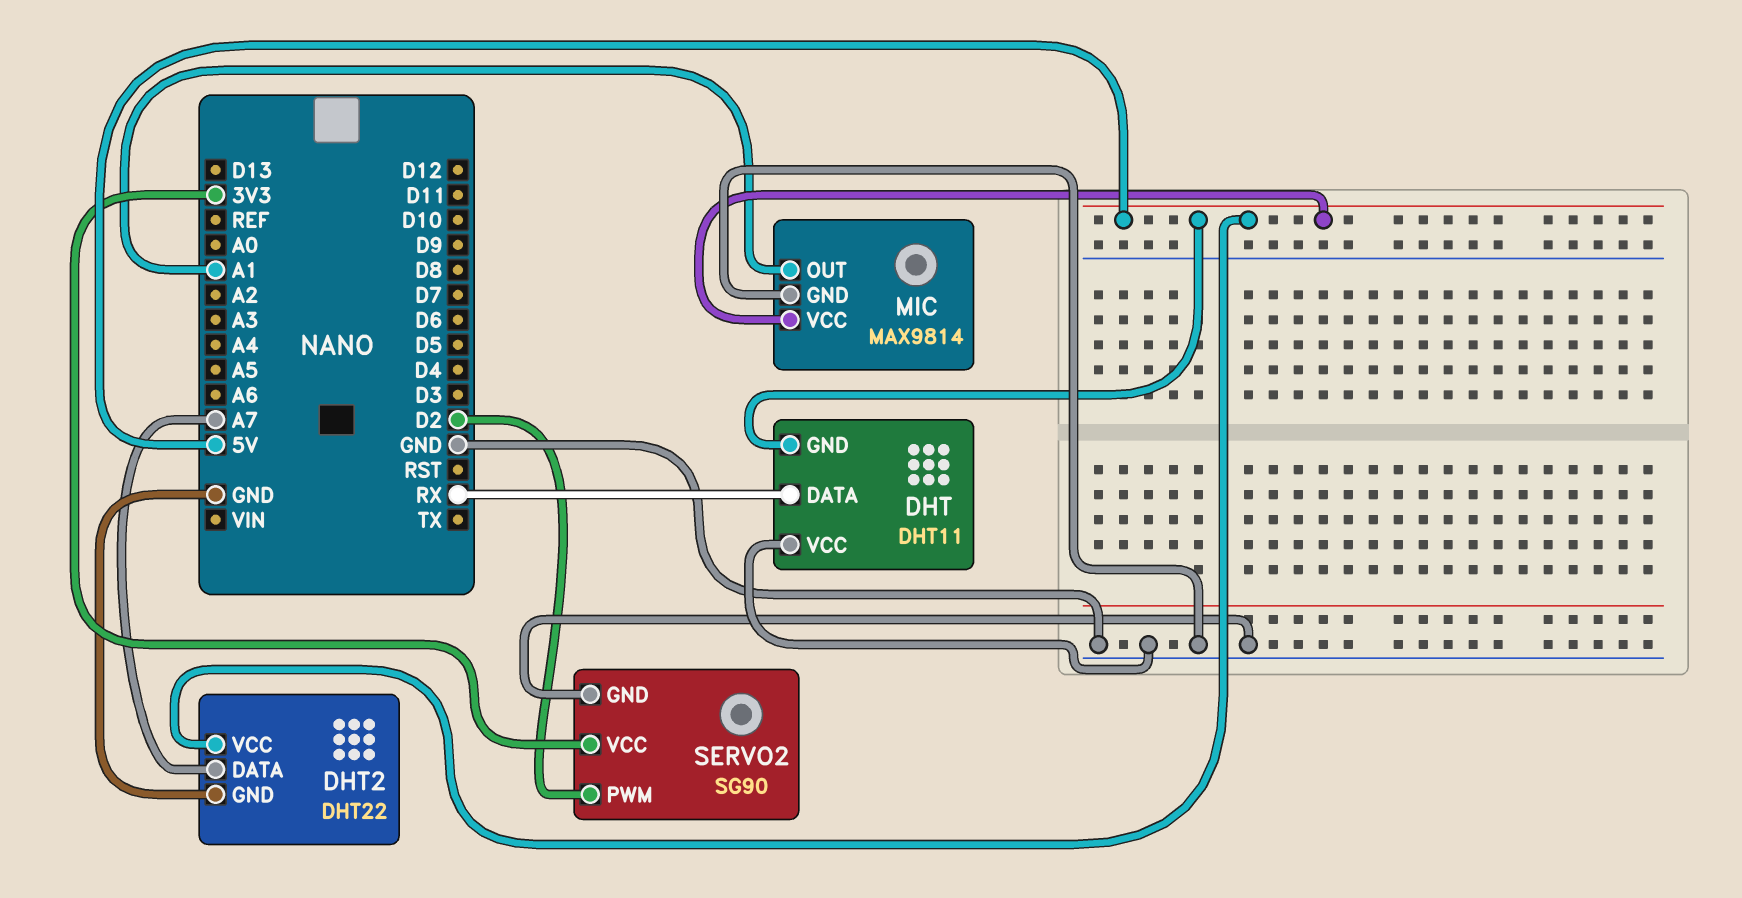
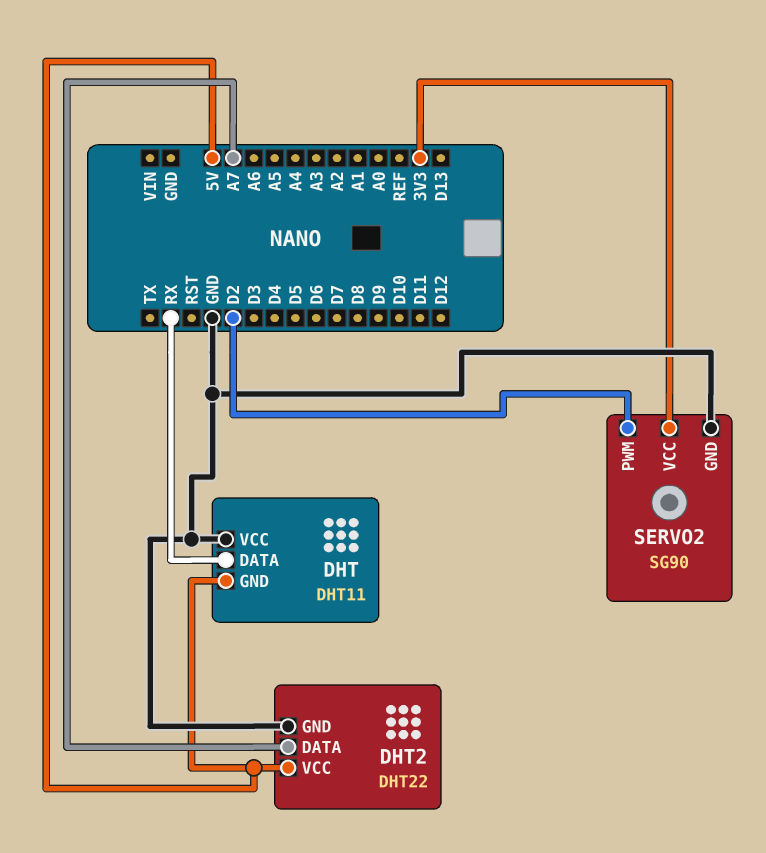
MIC: MAX9814 -> none
MIC pin GND: GND -> none
MIC pin OUT: A1 -> none
MIC pin VCC: 5V -> none

